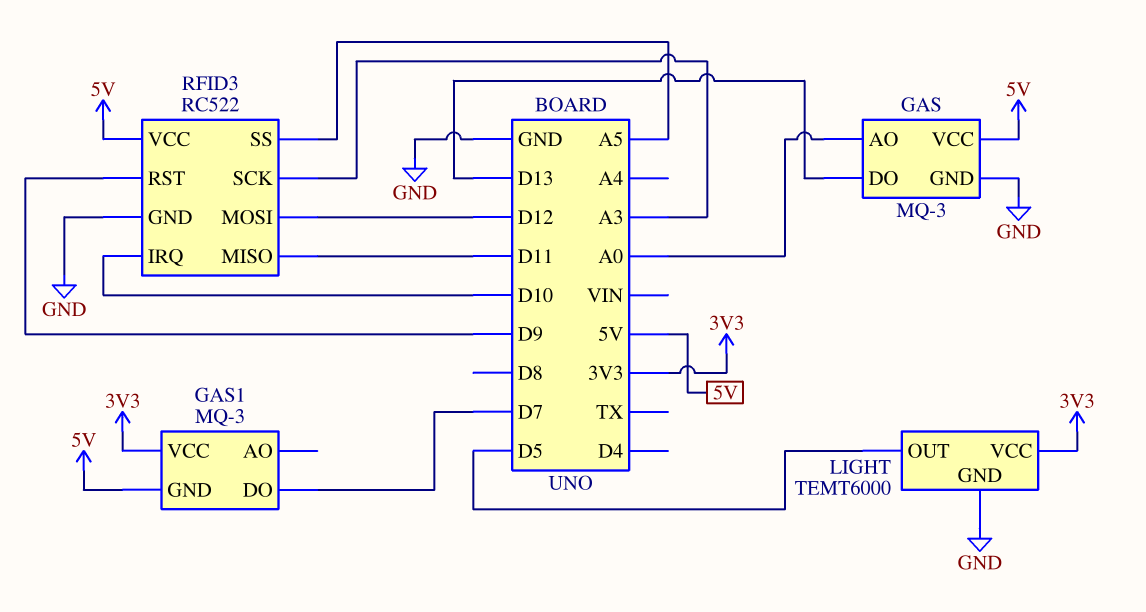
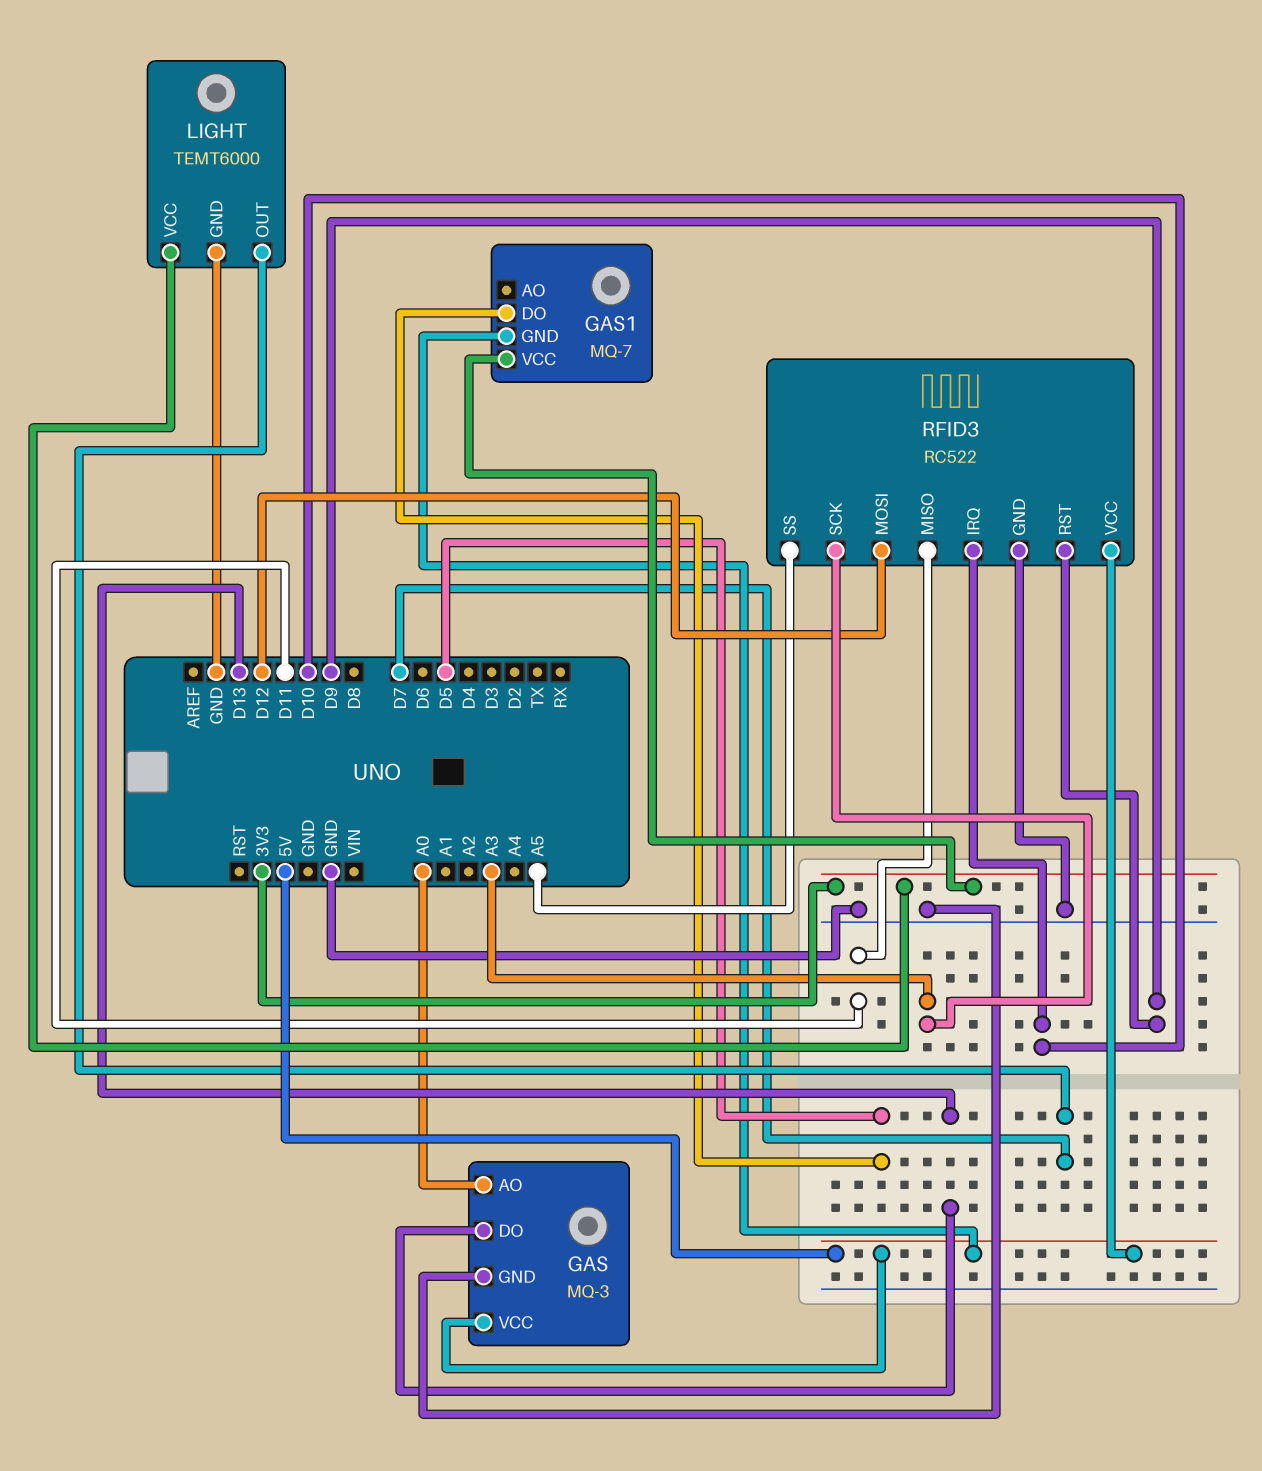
GAS1: MQ-3 -> MQ-7
GAS1 pin DO: D7 -> D5
LIGHT pin OUT: D5 -> D7

